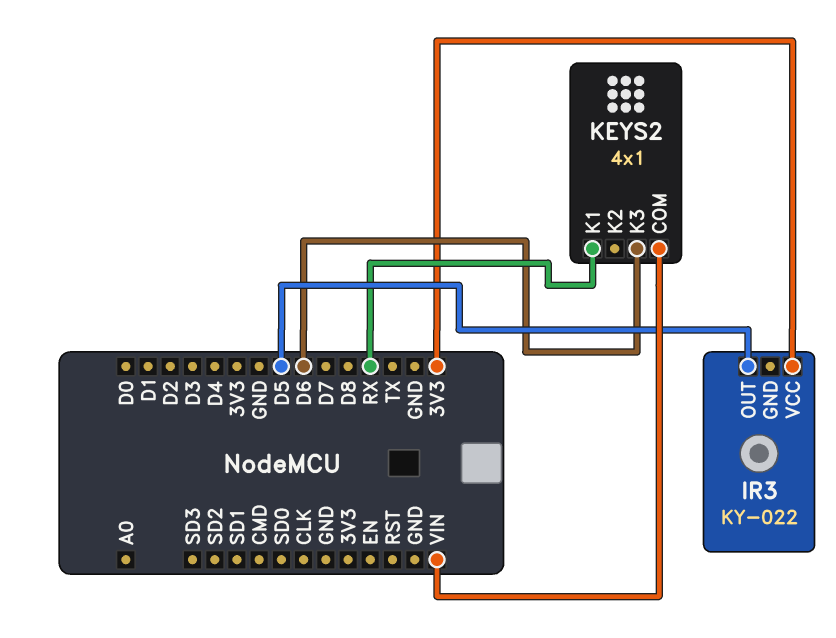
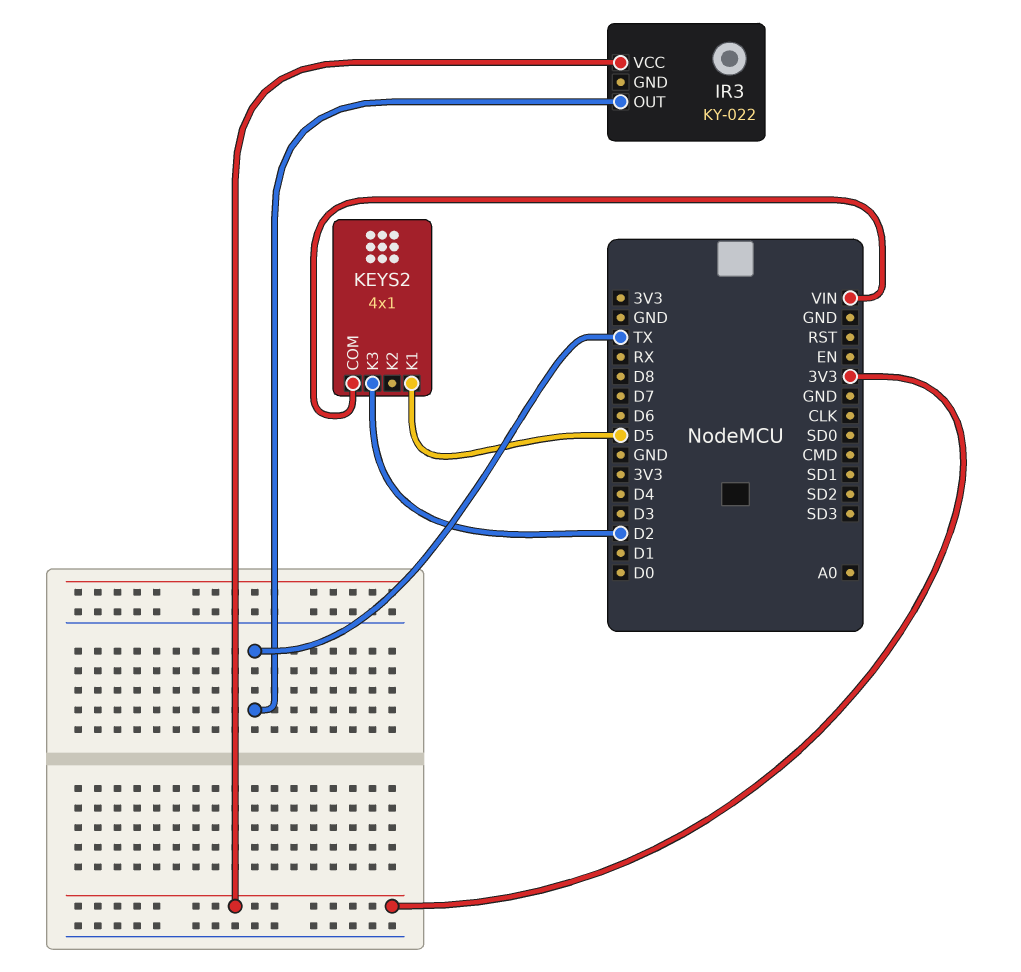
IR3 pin OUT: D5 -> TX
KEYS2 pin K1: RX -> D5
KEYS2 pin K3: D6 -> D2

